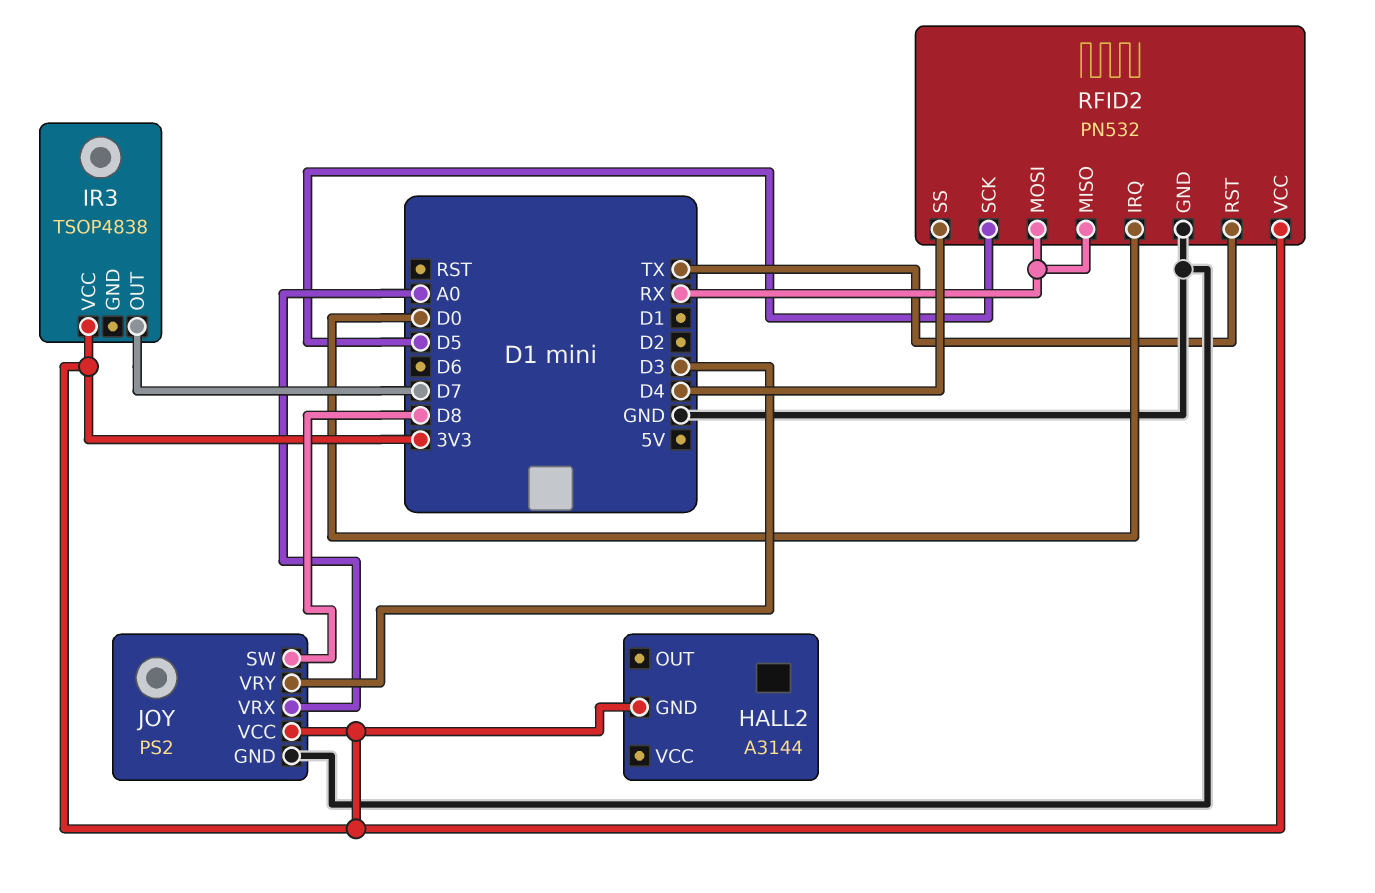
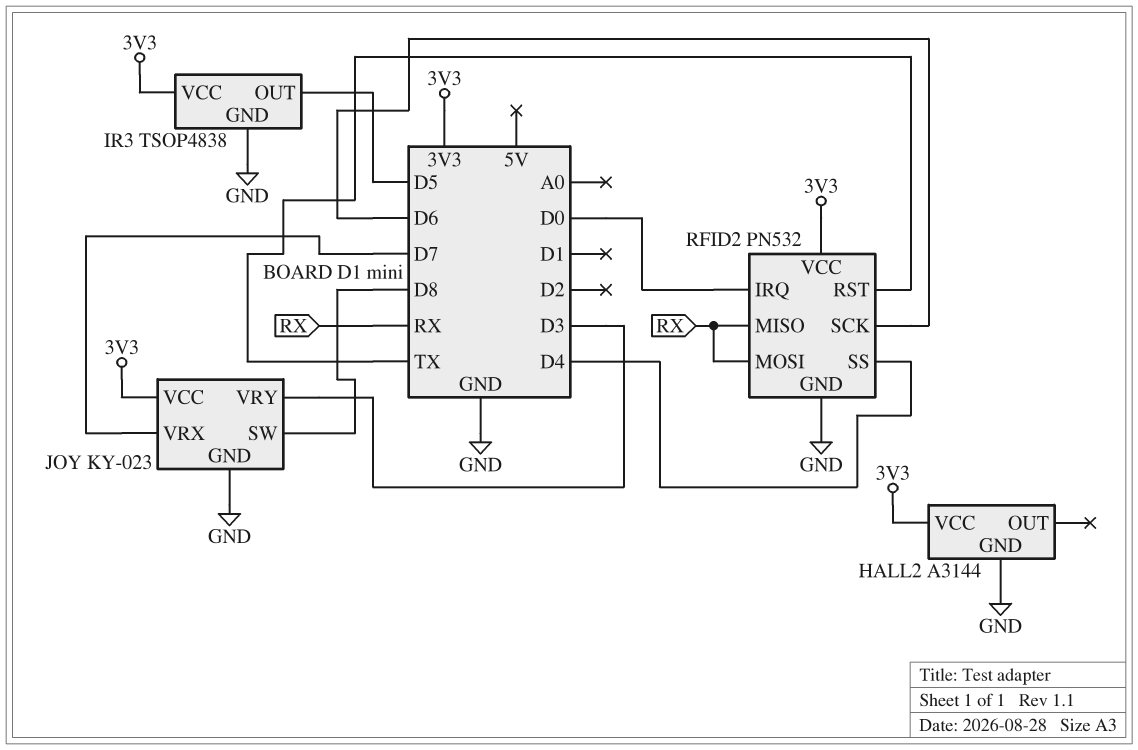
HALL2 pin GND: 3V3 -> GND
HALL2 pin VCC: none -> 3V3
IR3 pin GND: none -> GND
IR3 pin OUT: D7 -> D5
JOY: PS2 -> KY-023
JOY pin VRX: A0 -> D7
RFID2 pin SCK: D5 -> D6

